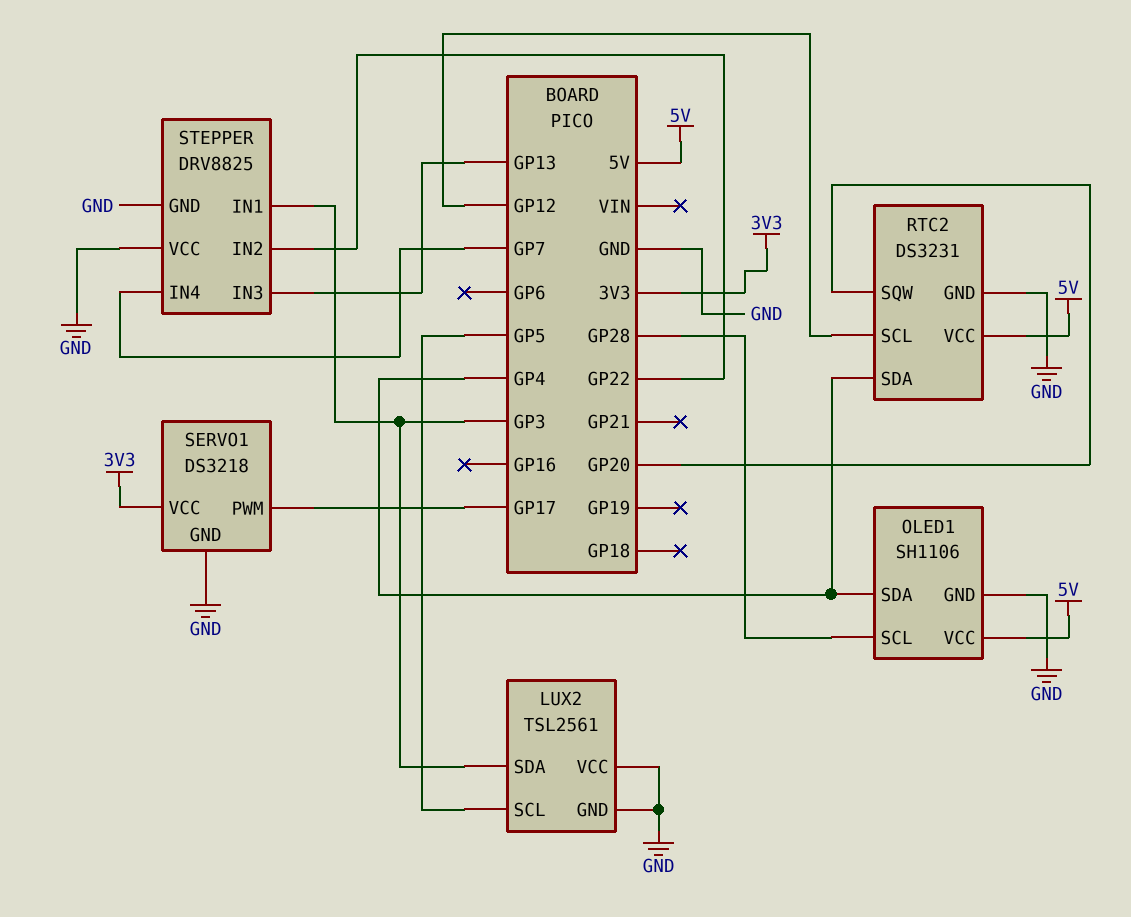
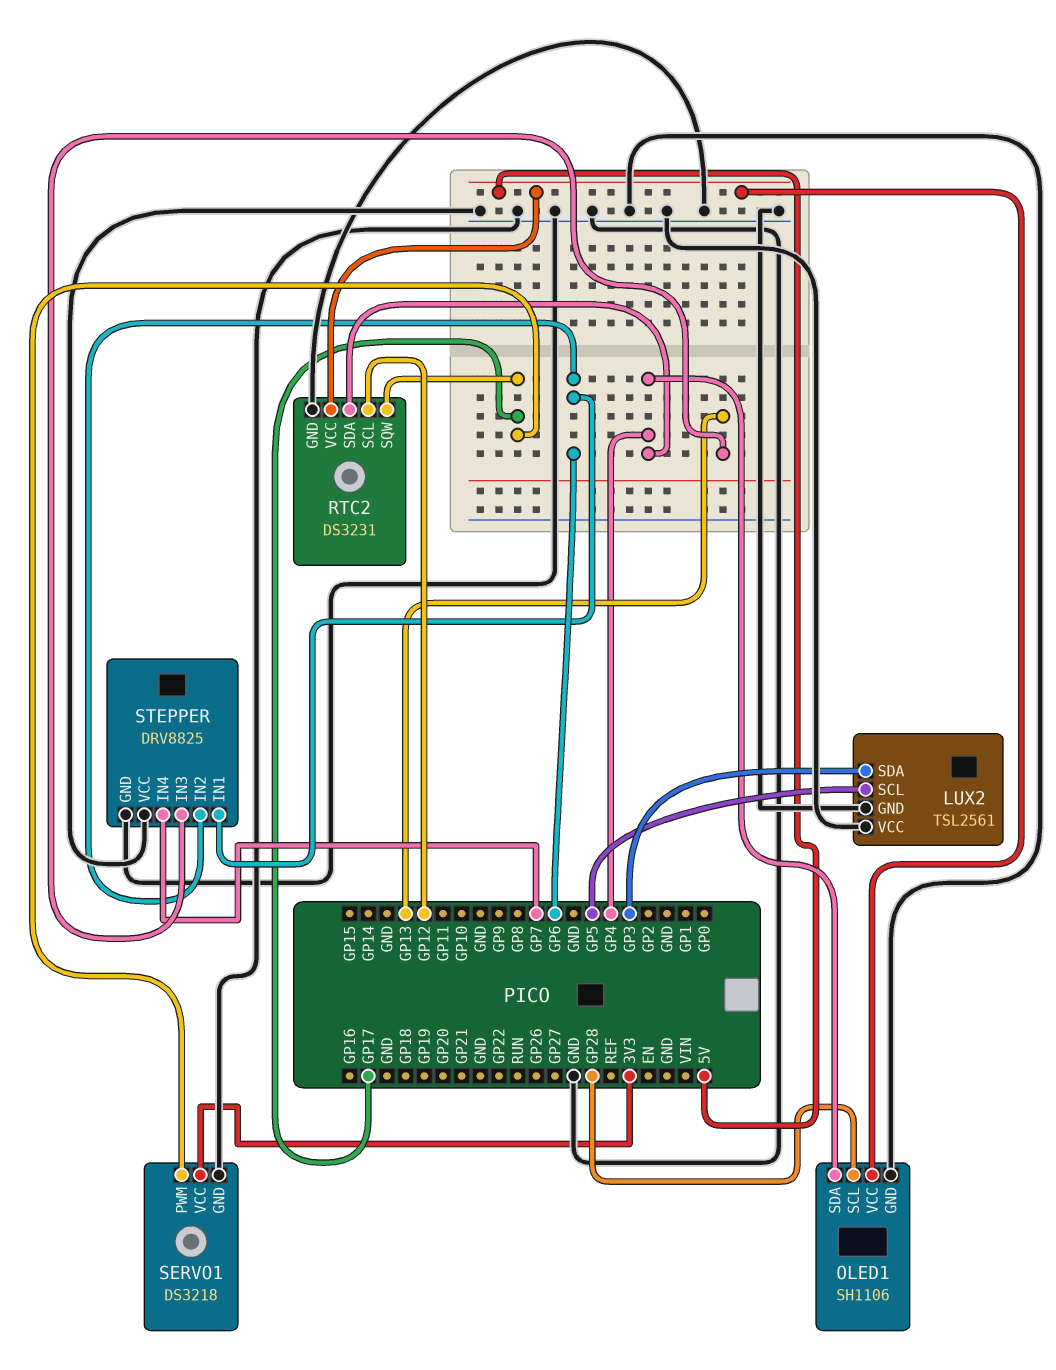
RTC2 pin SQW: GP20 -> GP17
STEPPER pin IN1: GP3 -> GP6
STEPPER pin IN2: GP22 -> GP6

